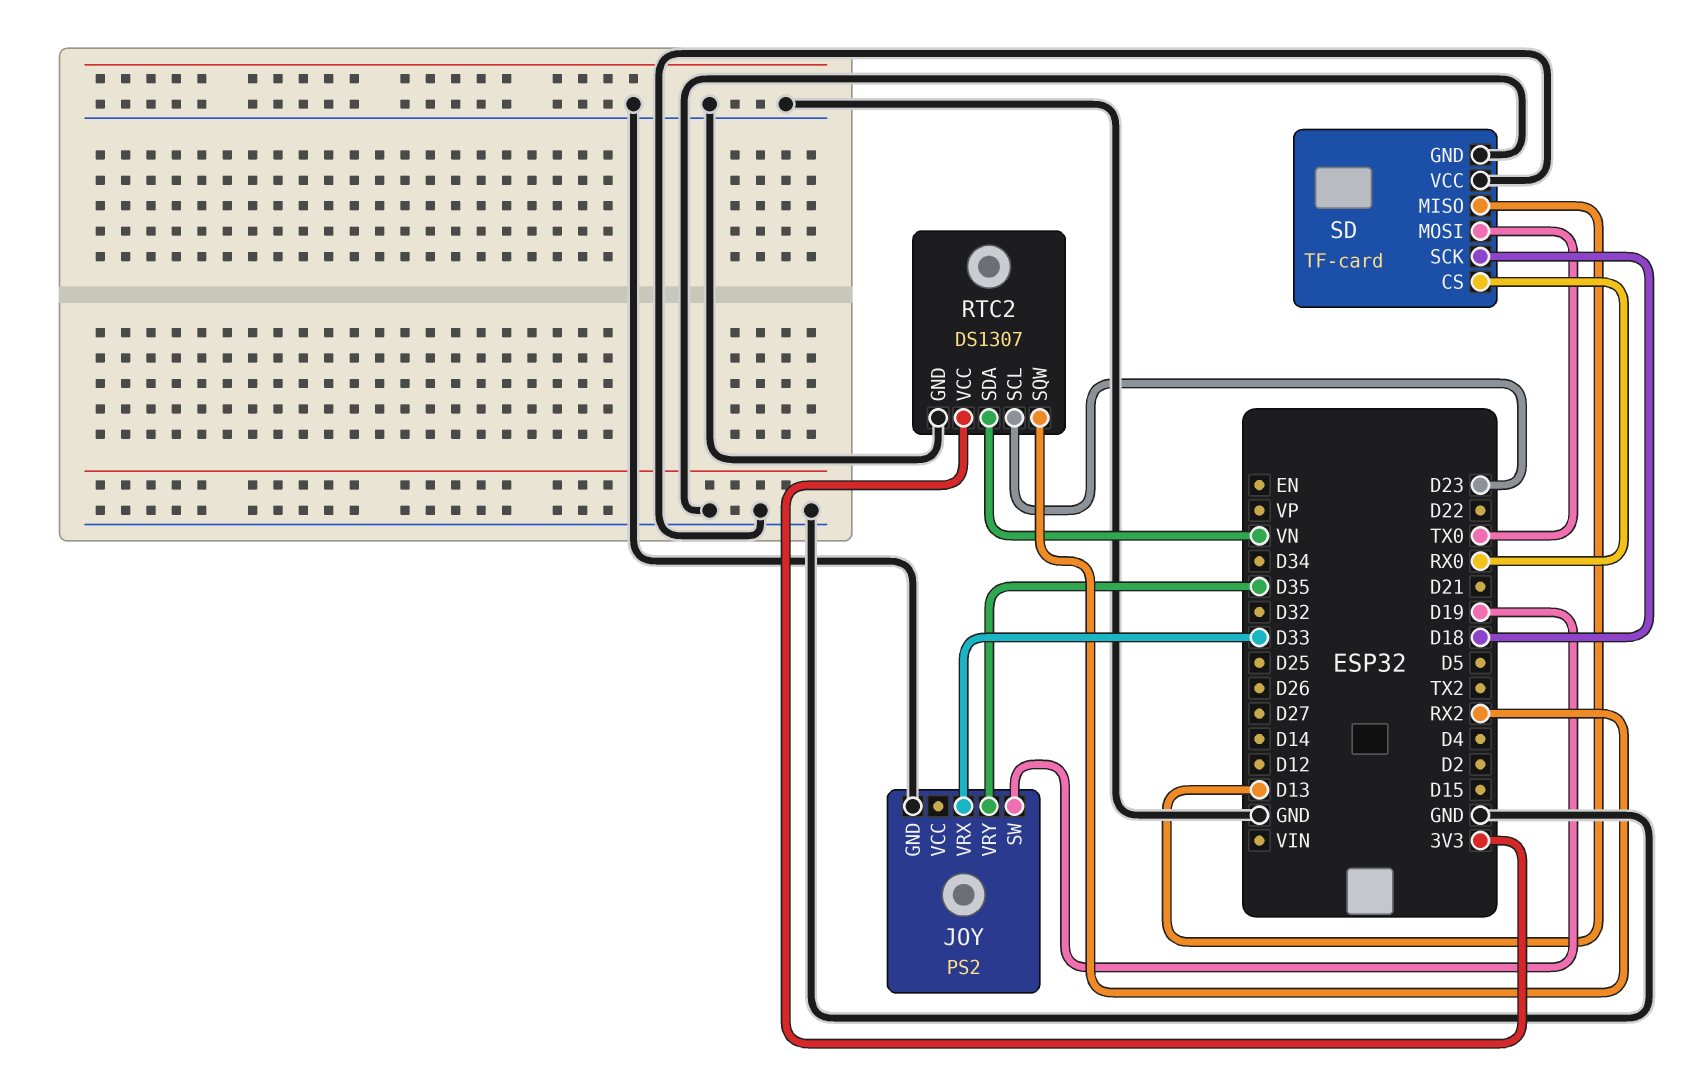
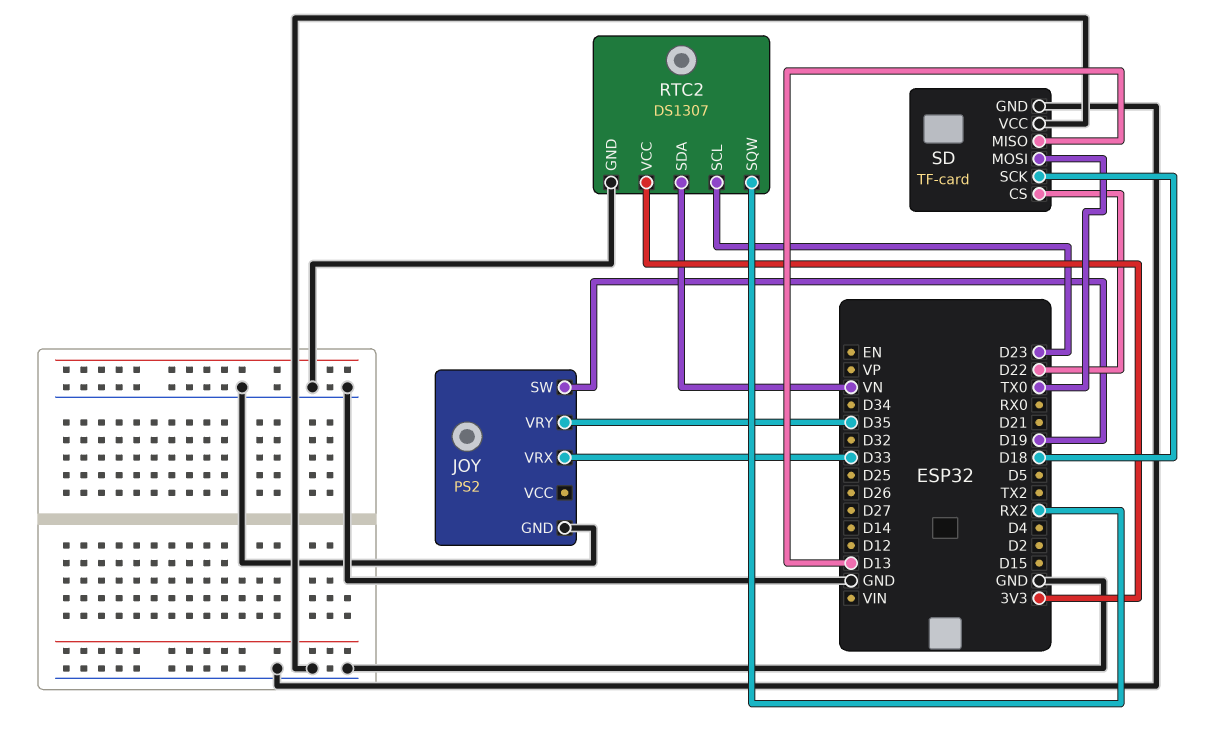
SD pin CS: RX0 -> D22

